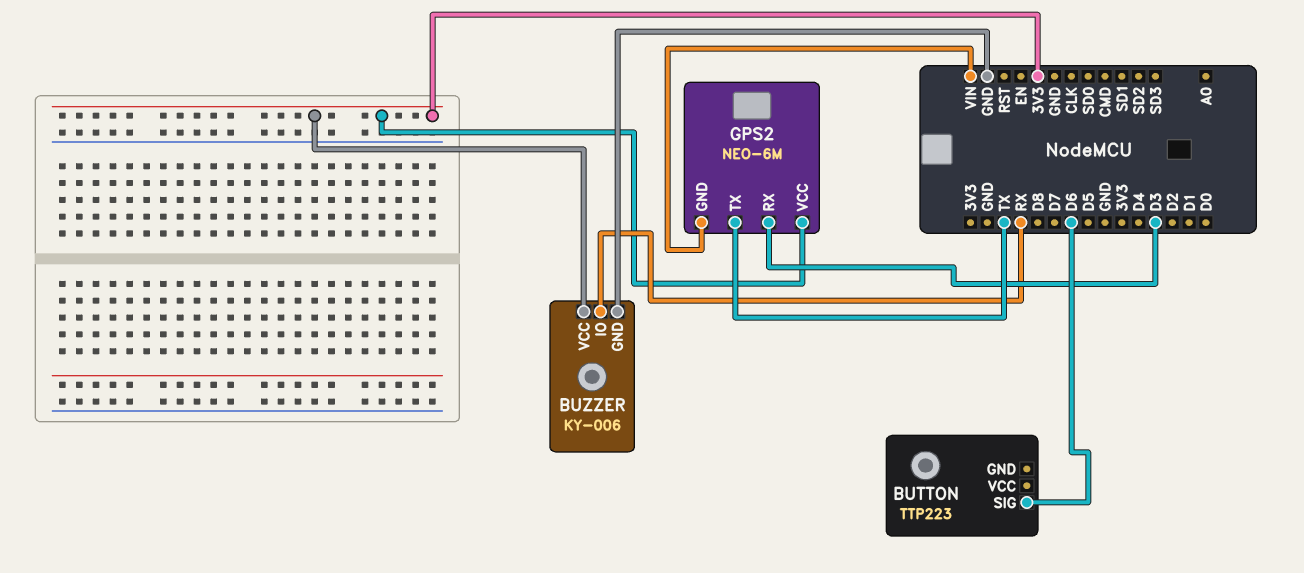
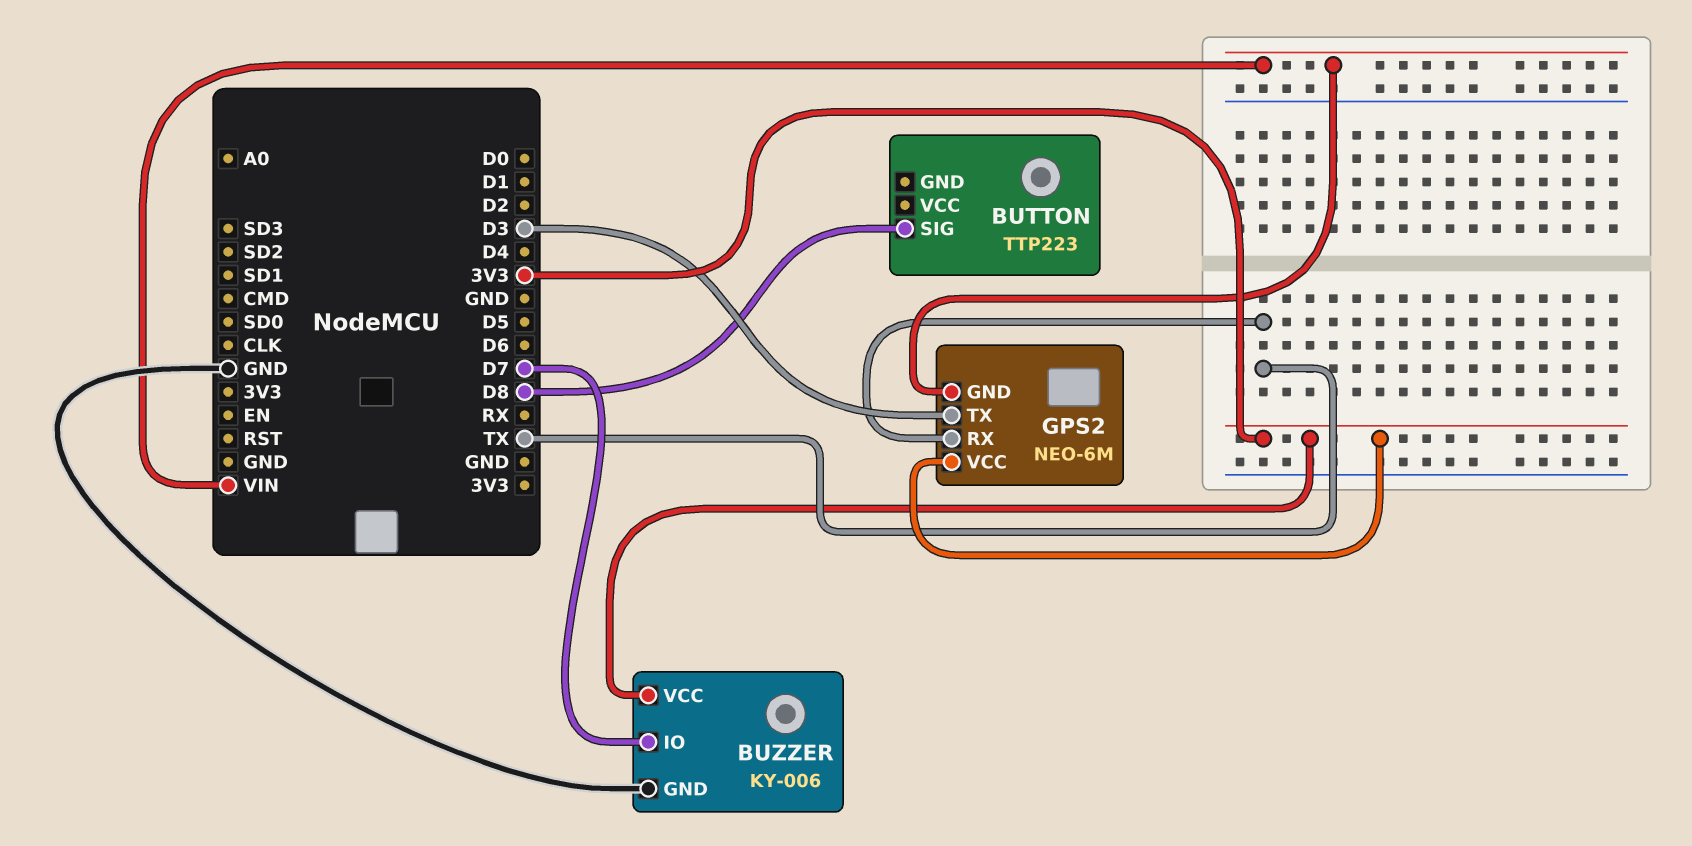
BUTTON pin SIG: D6 -> D8
BUZZER pin IO: RX -> D7
GPS2 pin RX: D3 -> TX
GPS2 pin TX: TX -> D3

